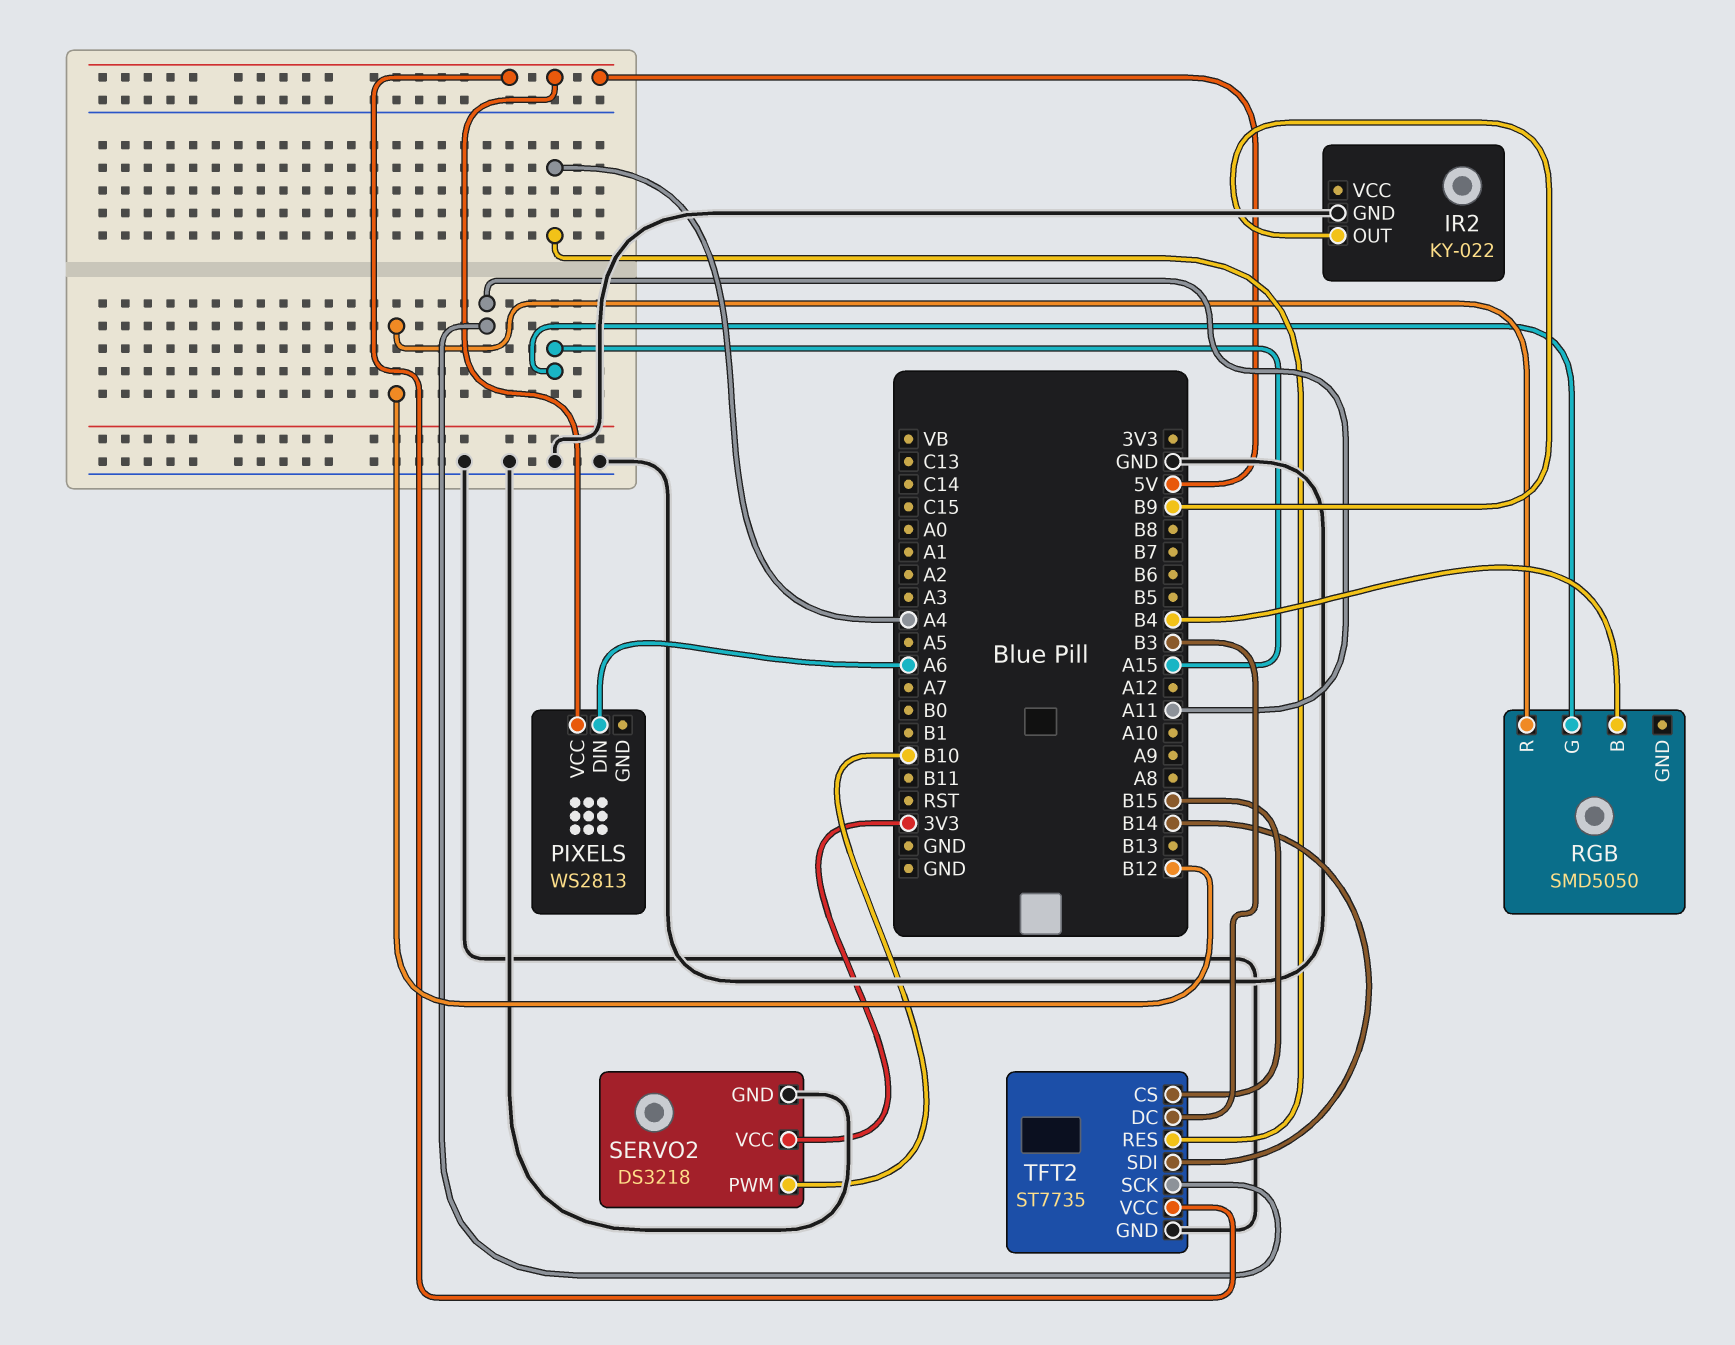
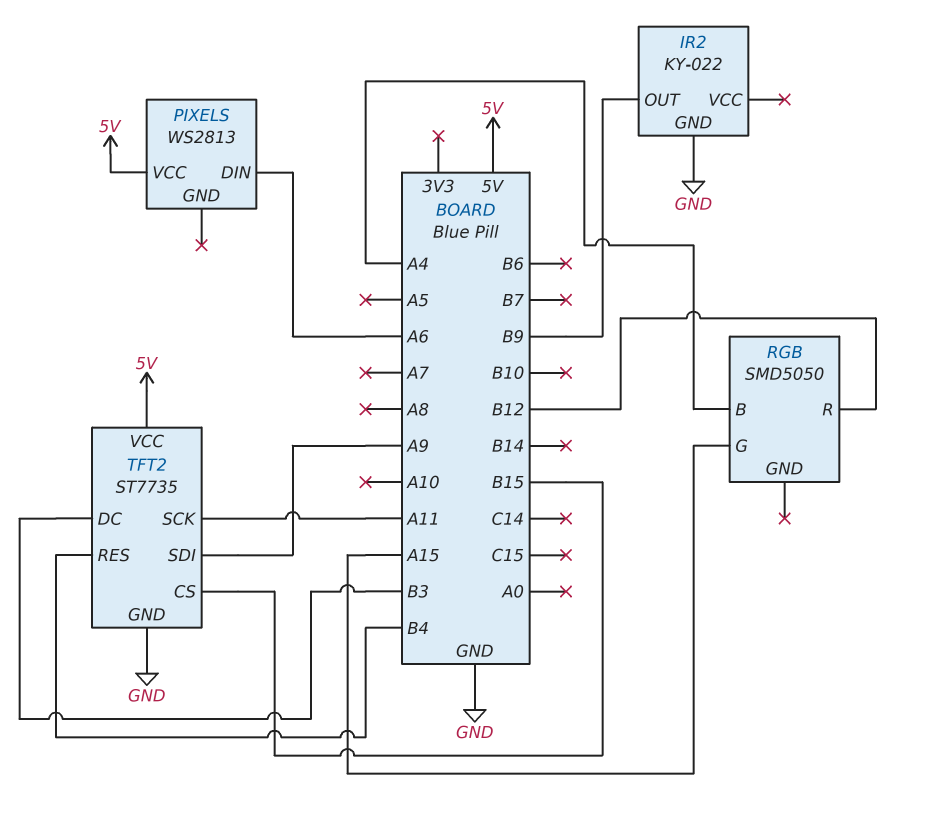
RGB pin B: B4 -> A4
SERVO2: DS3218 -> none
SERVO2 pin GND: GND -> none
SERVO2 pin PWM: B10 -> none
SERVO2 pin VCC: 3V3 -> none
TFT2 pin RES: A4 -> B4
TFT2 pin SDI: B14 -> A9

